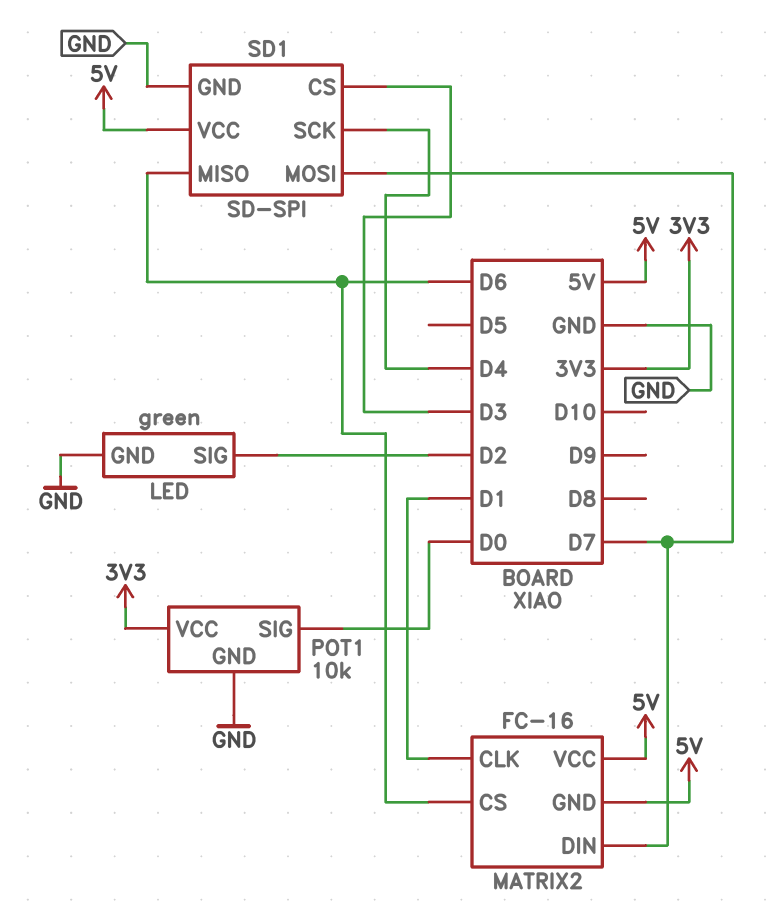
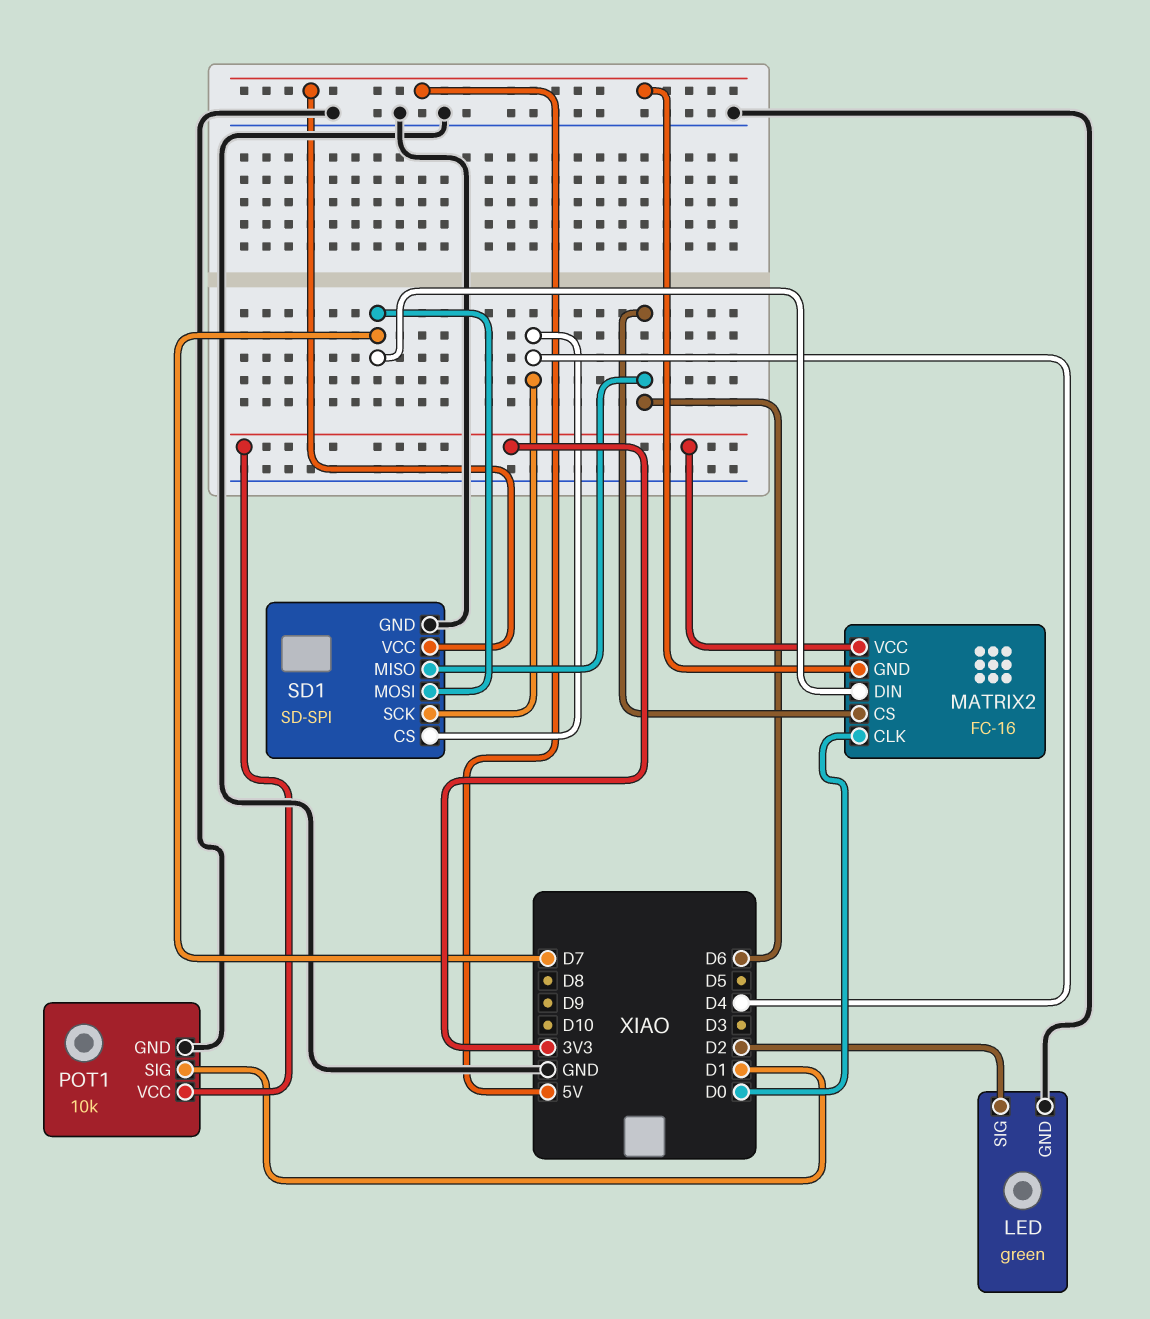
MATRIX2 pin CLK: D1 -> D0
MATRIX2 pin VCC: 5V -> 3V3
POT1 pin SIG: D0 -> D1
SD1 pin CS: D3 -> D4

